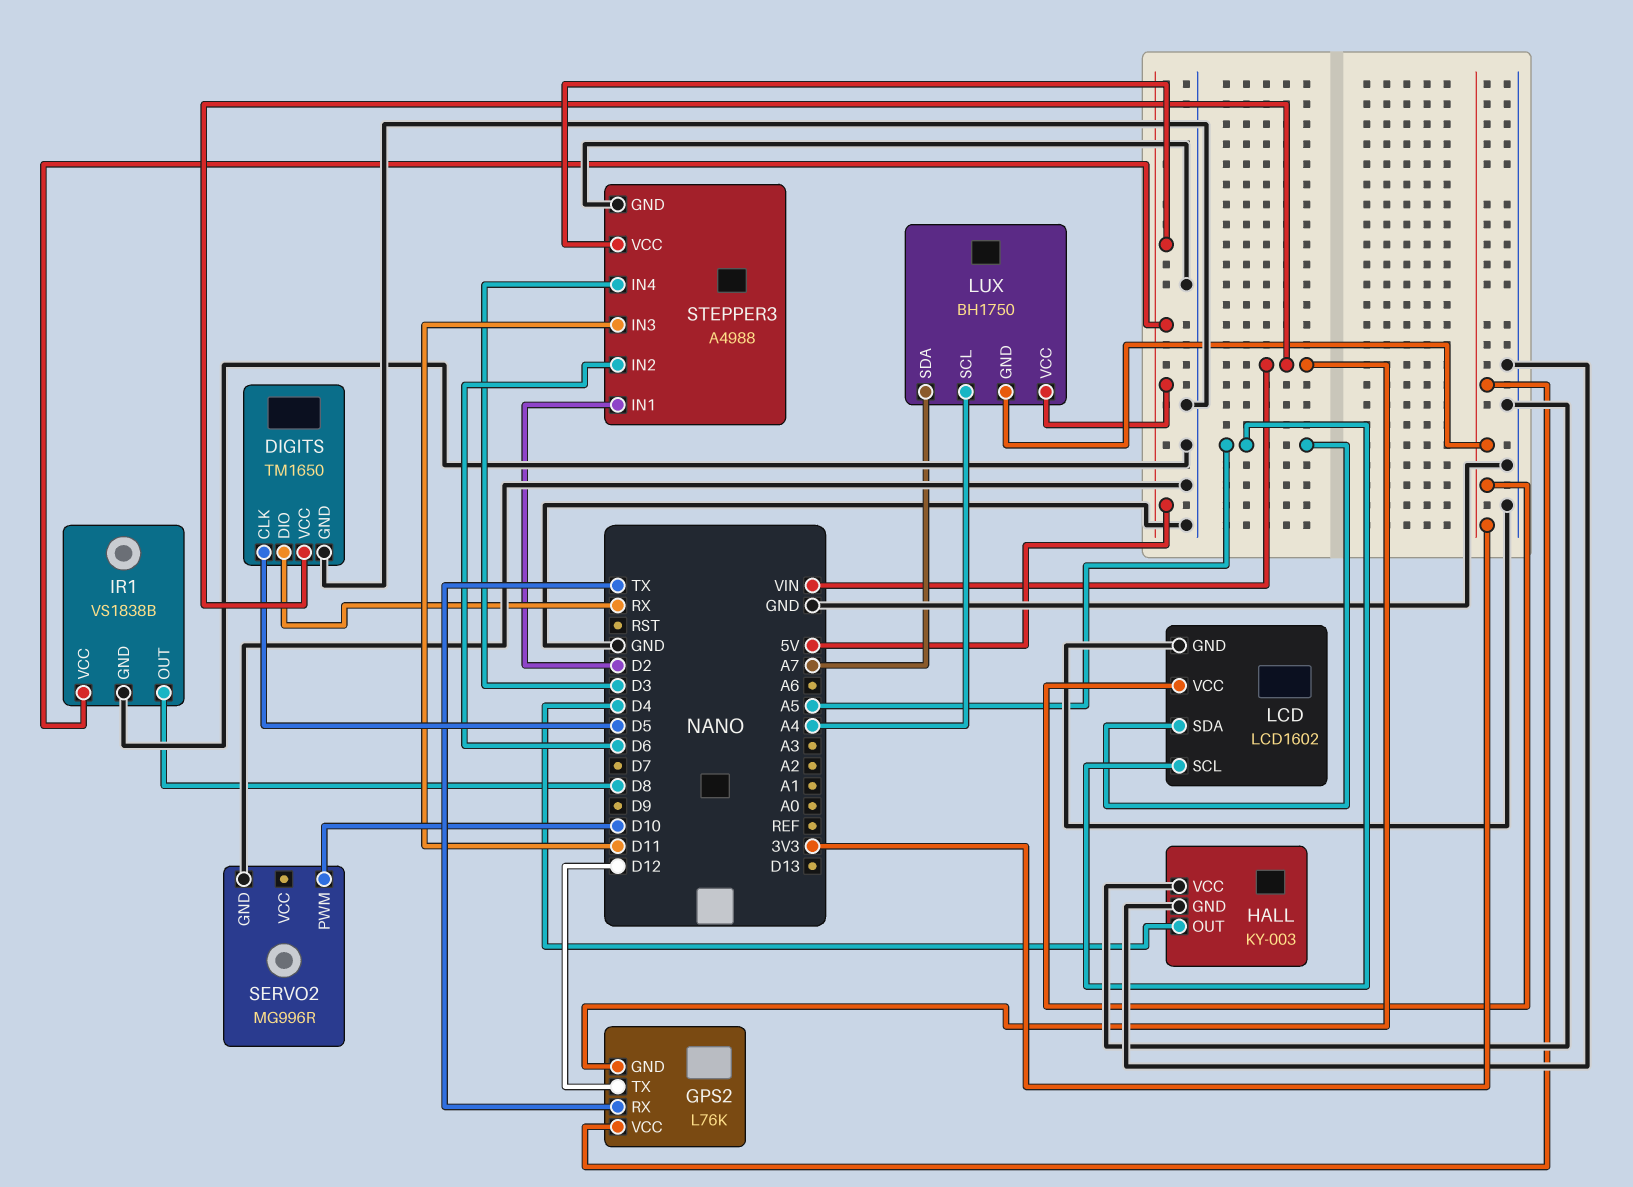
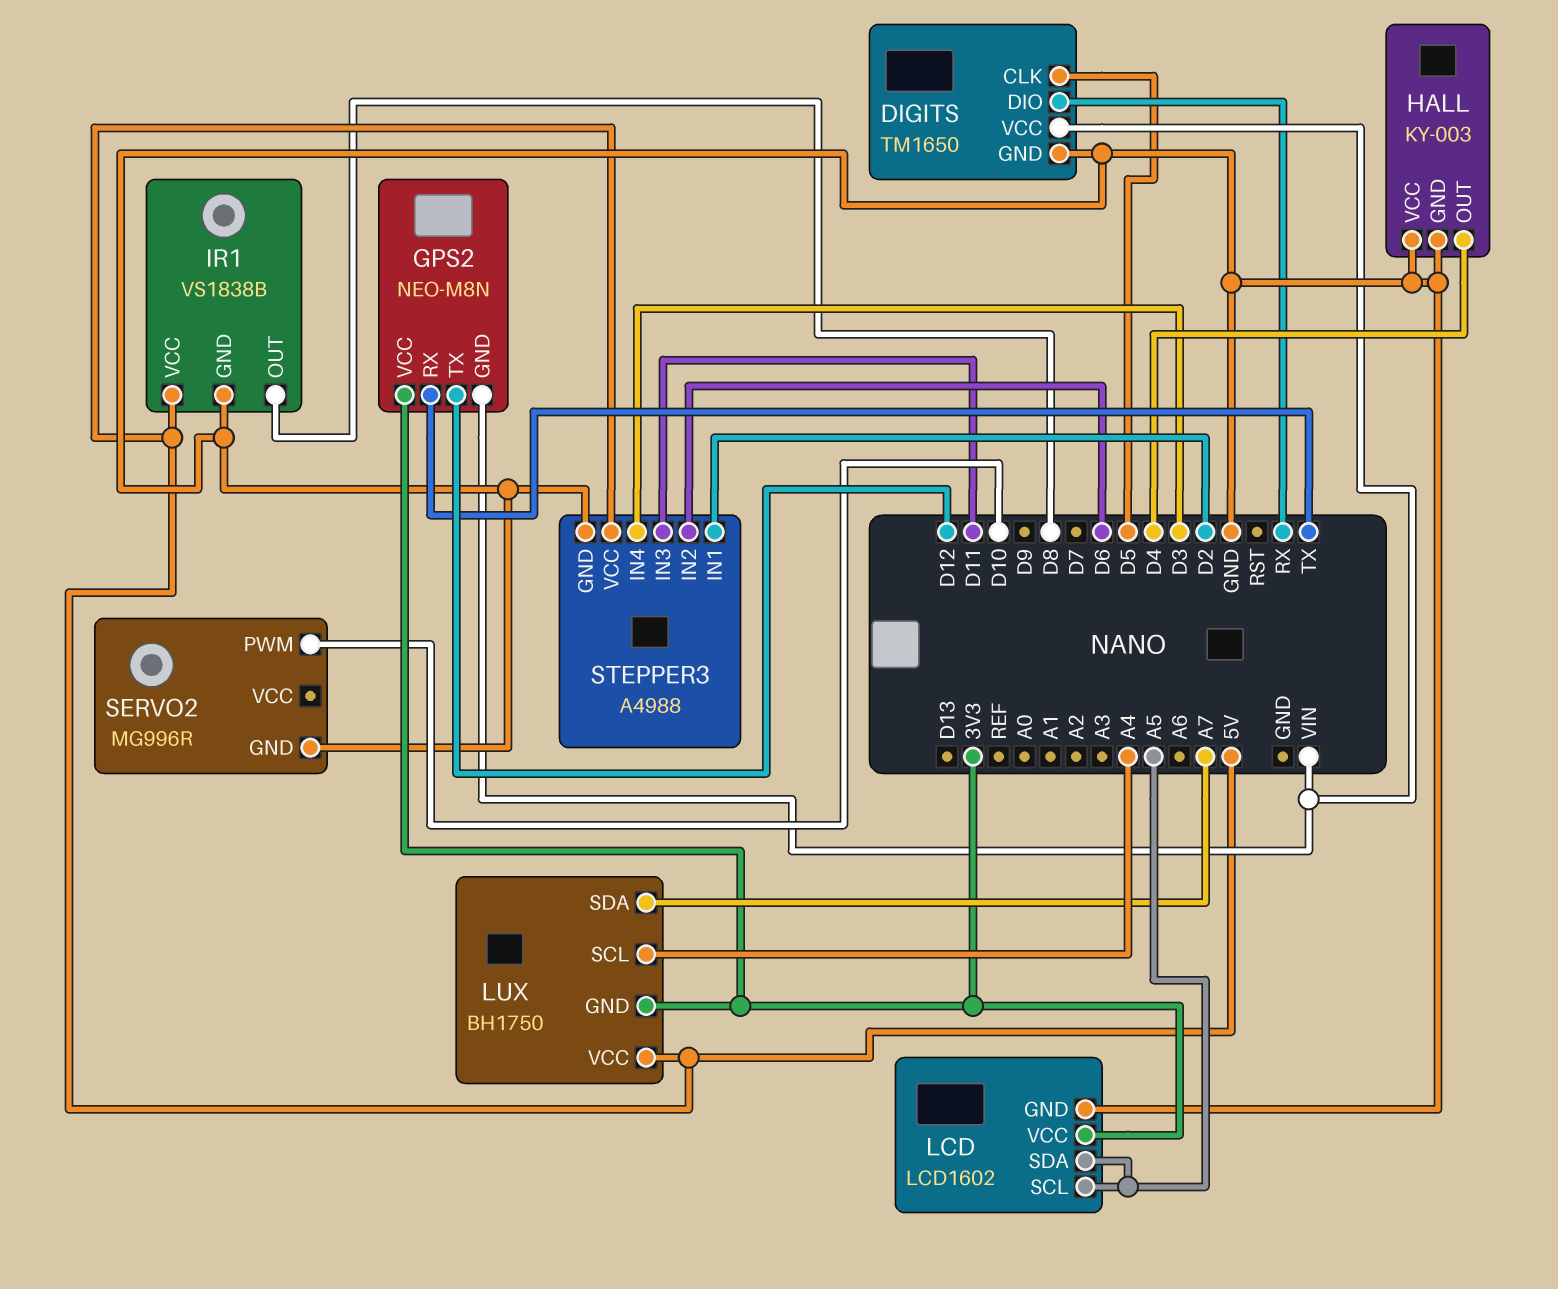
GPS2: L76K -> NEO-M8N

